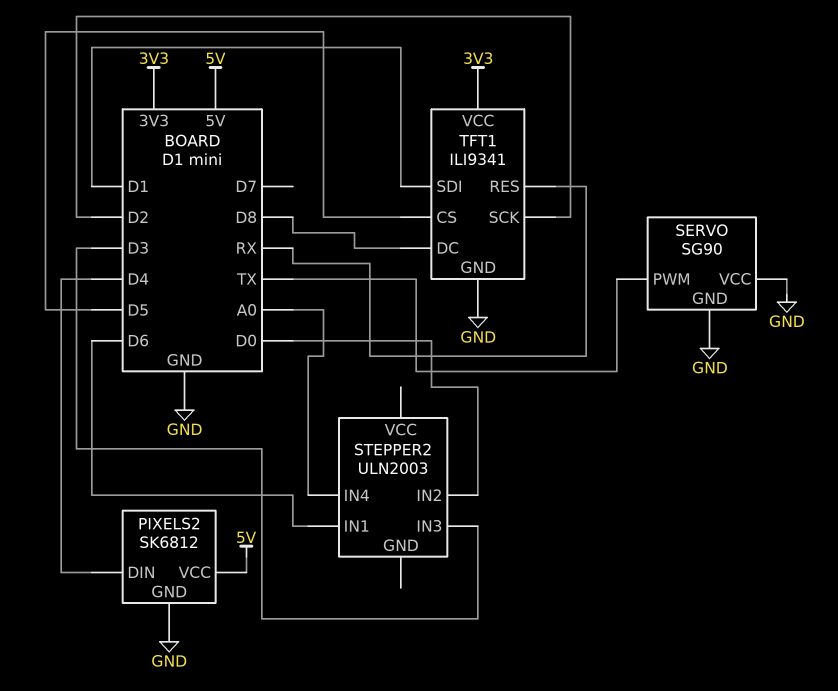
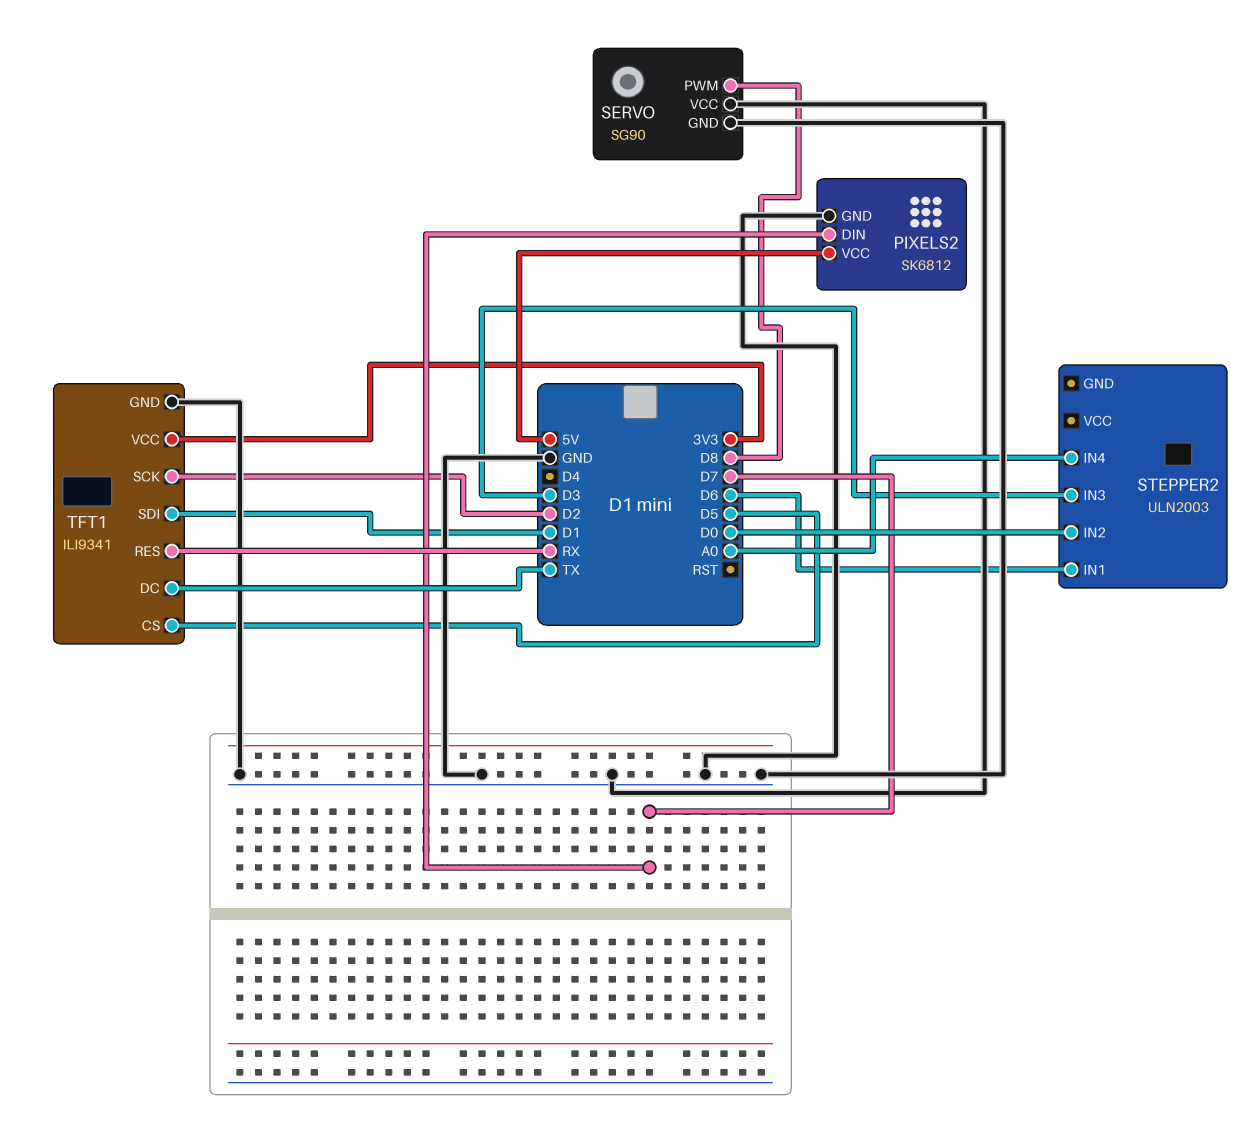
PIXELS2 pin DIN: D4 -> D7
SERVO pin PWM: TX -> D8
TFT1 pin DC: D8 -> TX

